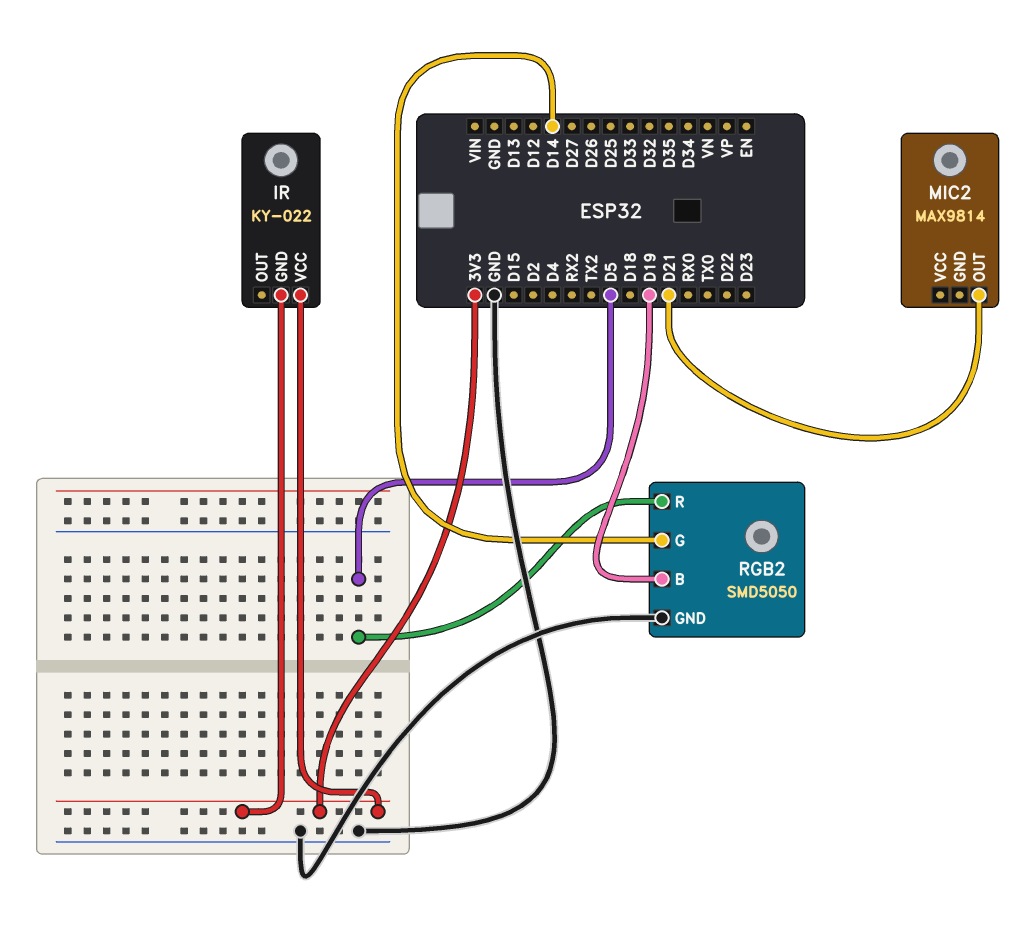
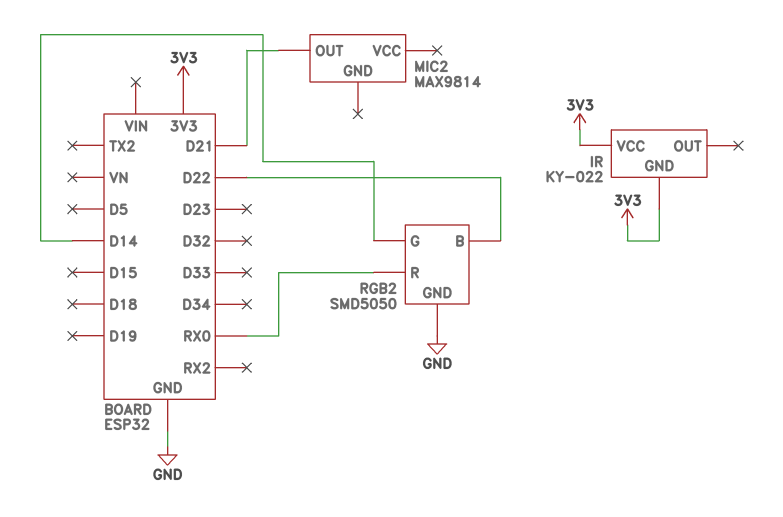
RGB2 pin B: D19 -> D22
RGB2 pin R: D5 -> RX0

